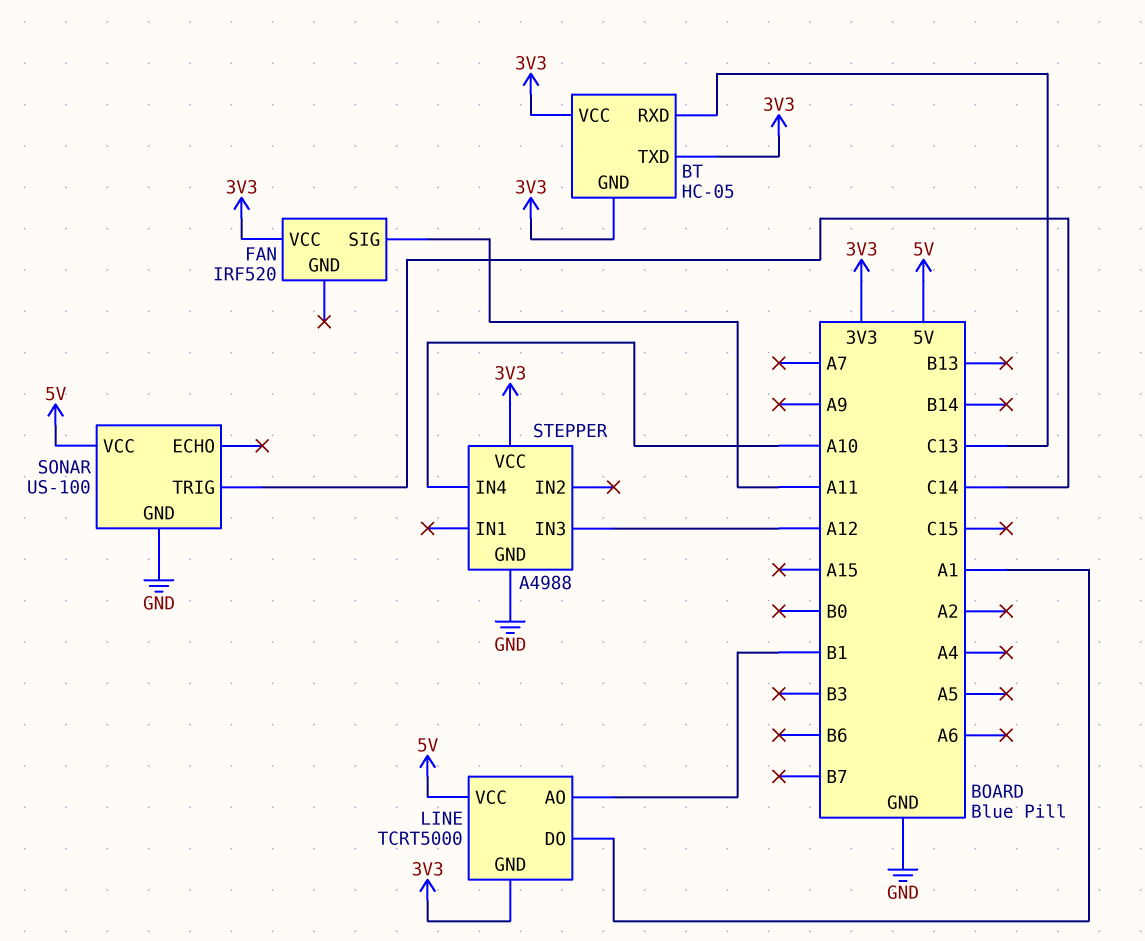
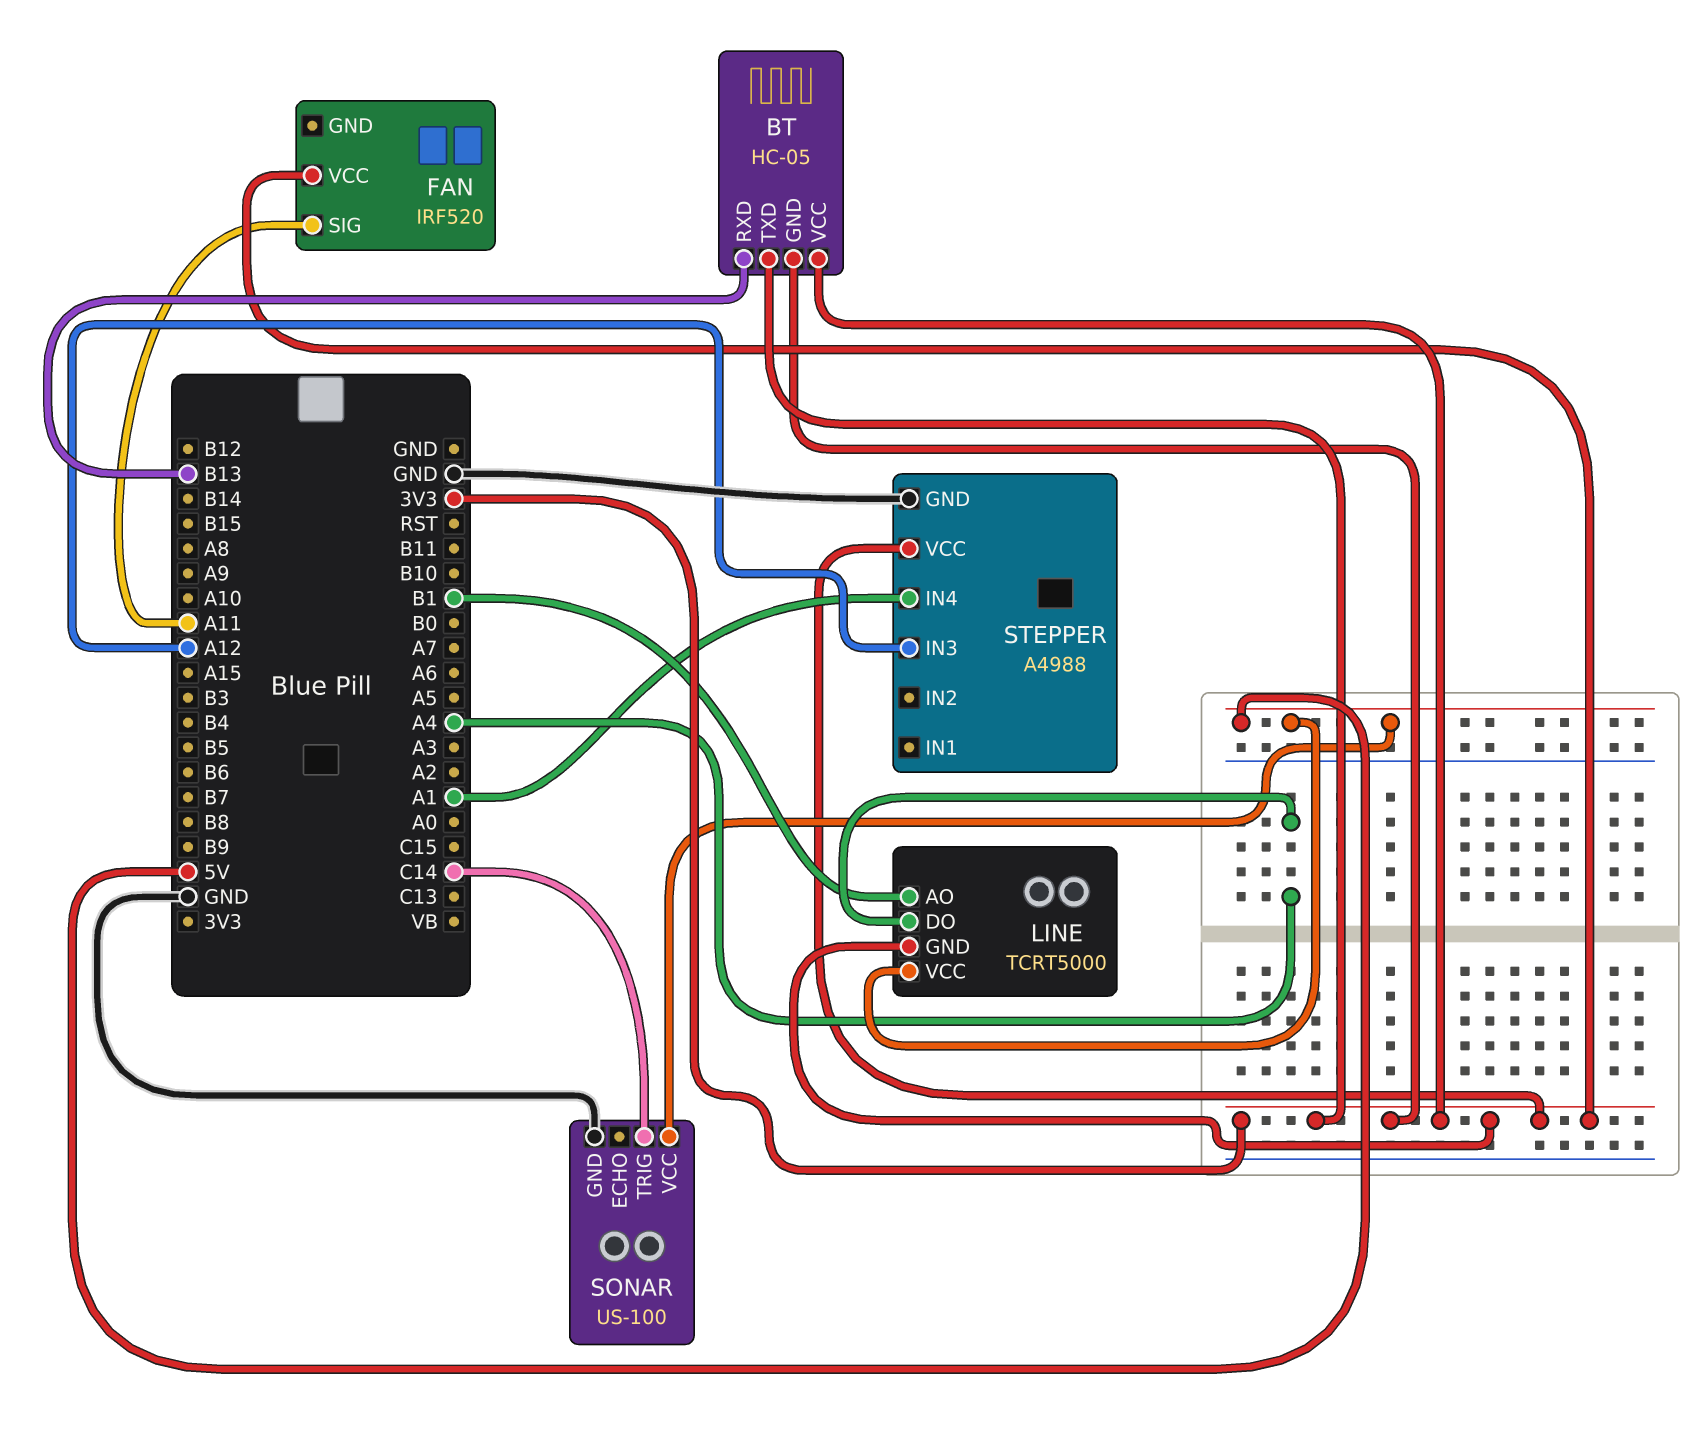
BT pin RXD: C13 -> B13
LINE pin DO: A1 -> A4
STEPPER pin IN4: A10 -> A1

